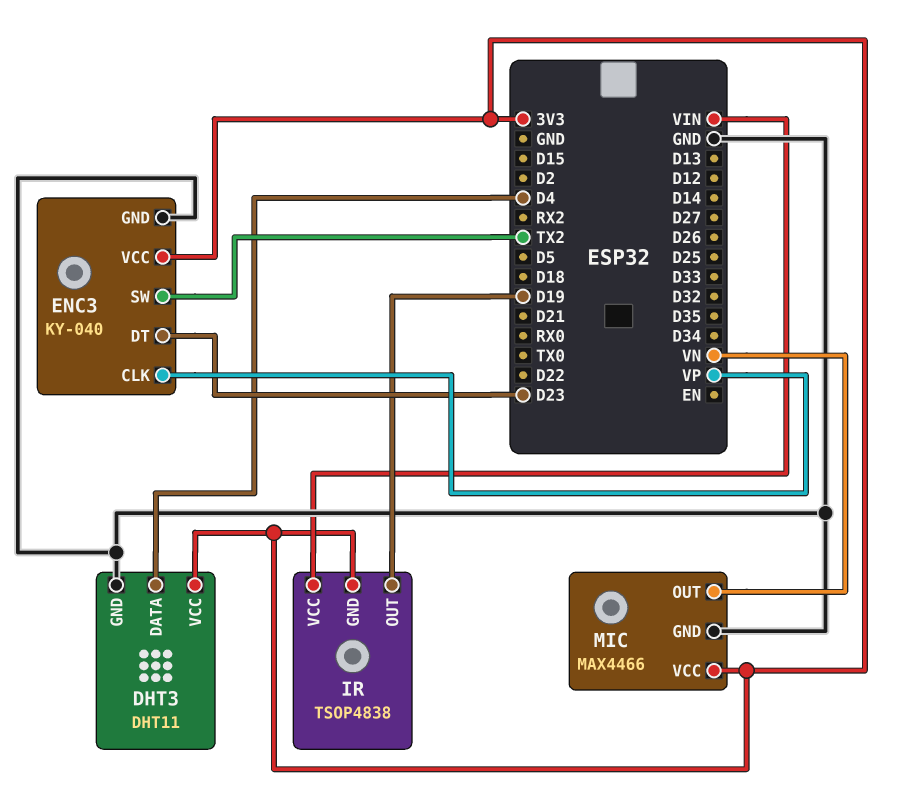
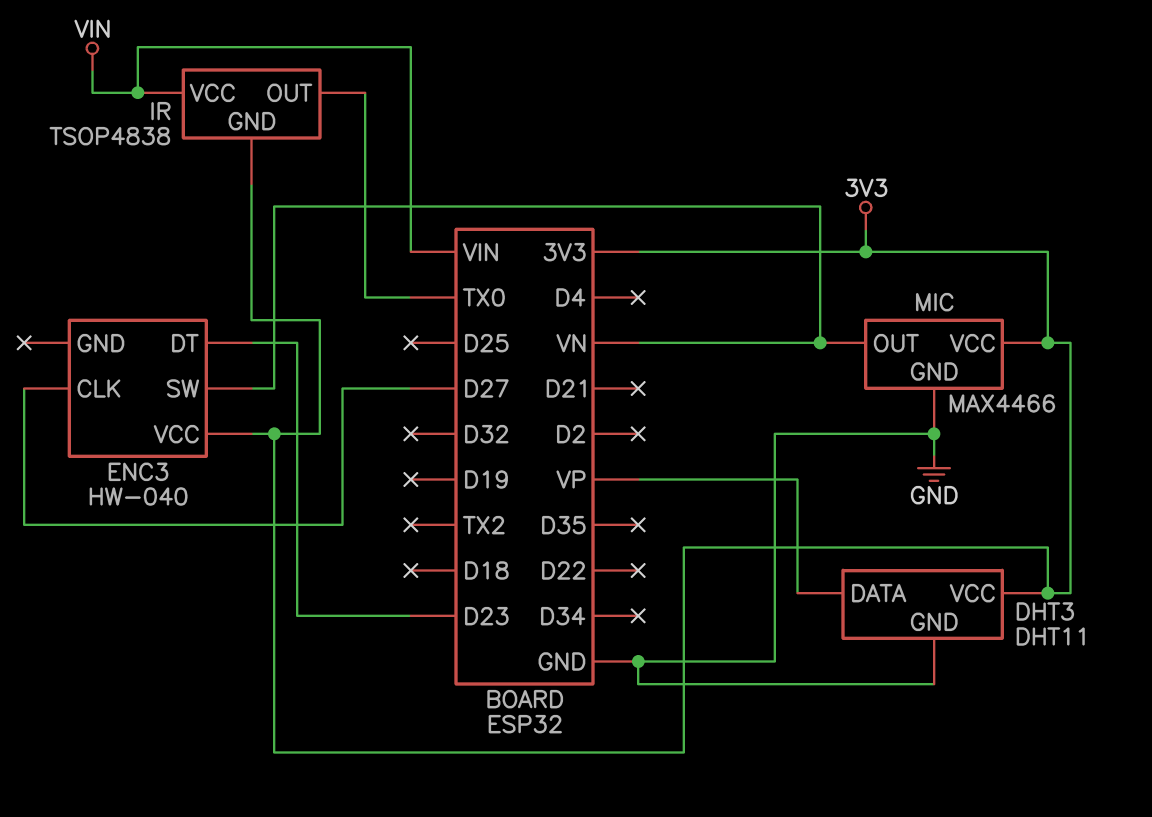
DHT3 pin DATA: D4 -> VP
ENC3: KY-040 -> HW-040
ENC3 pin CLK: VP -> D27
ENC3 pin GND: GND -> none
ENC3 pin SW: TX2 -> VN
IR pin OUT: D19 -> TX0

